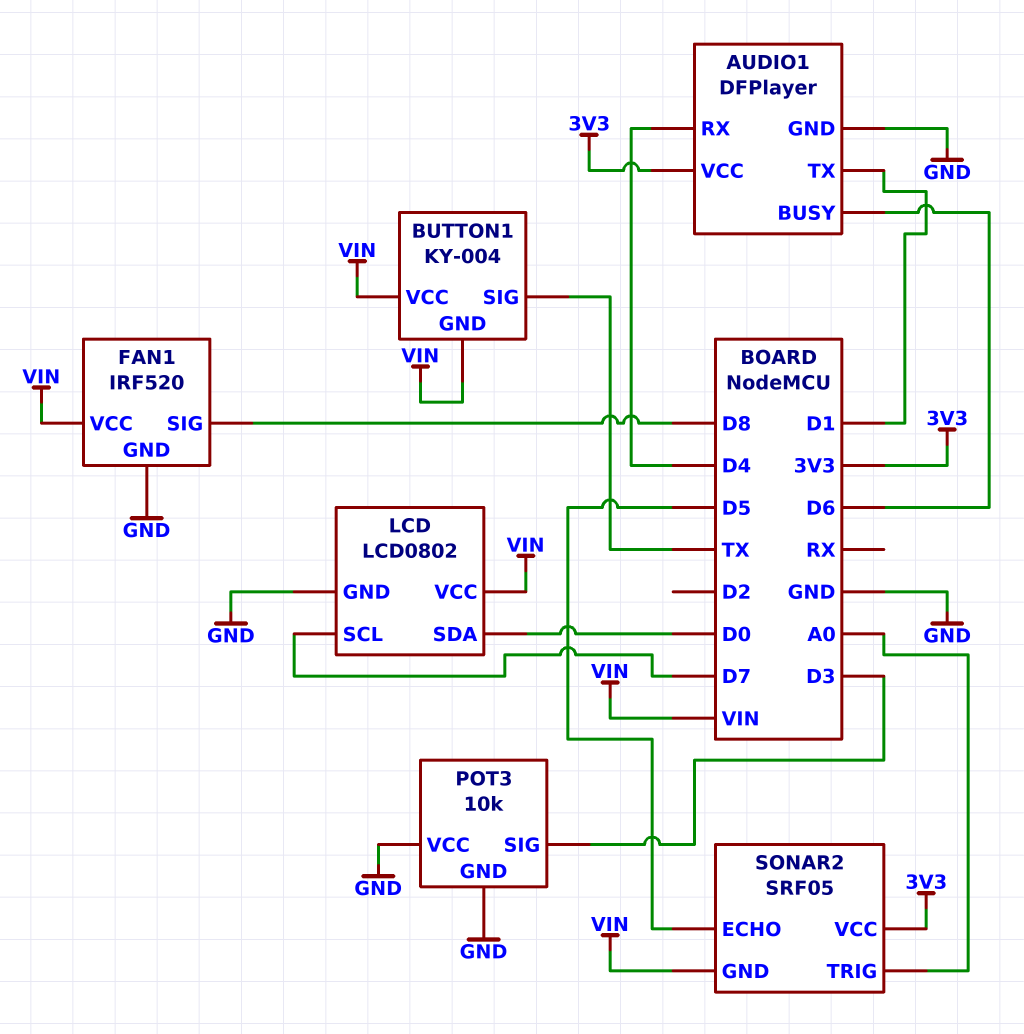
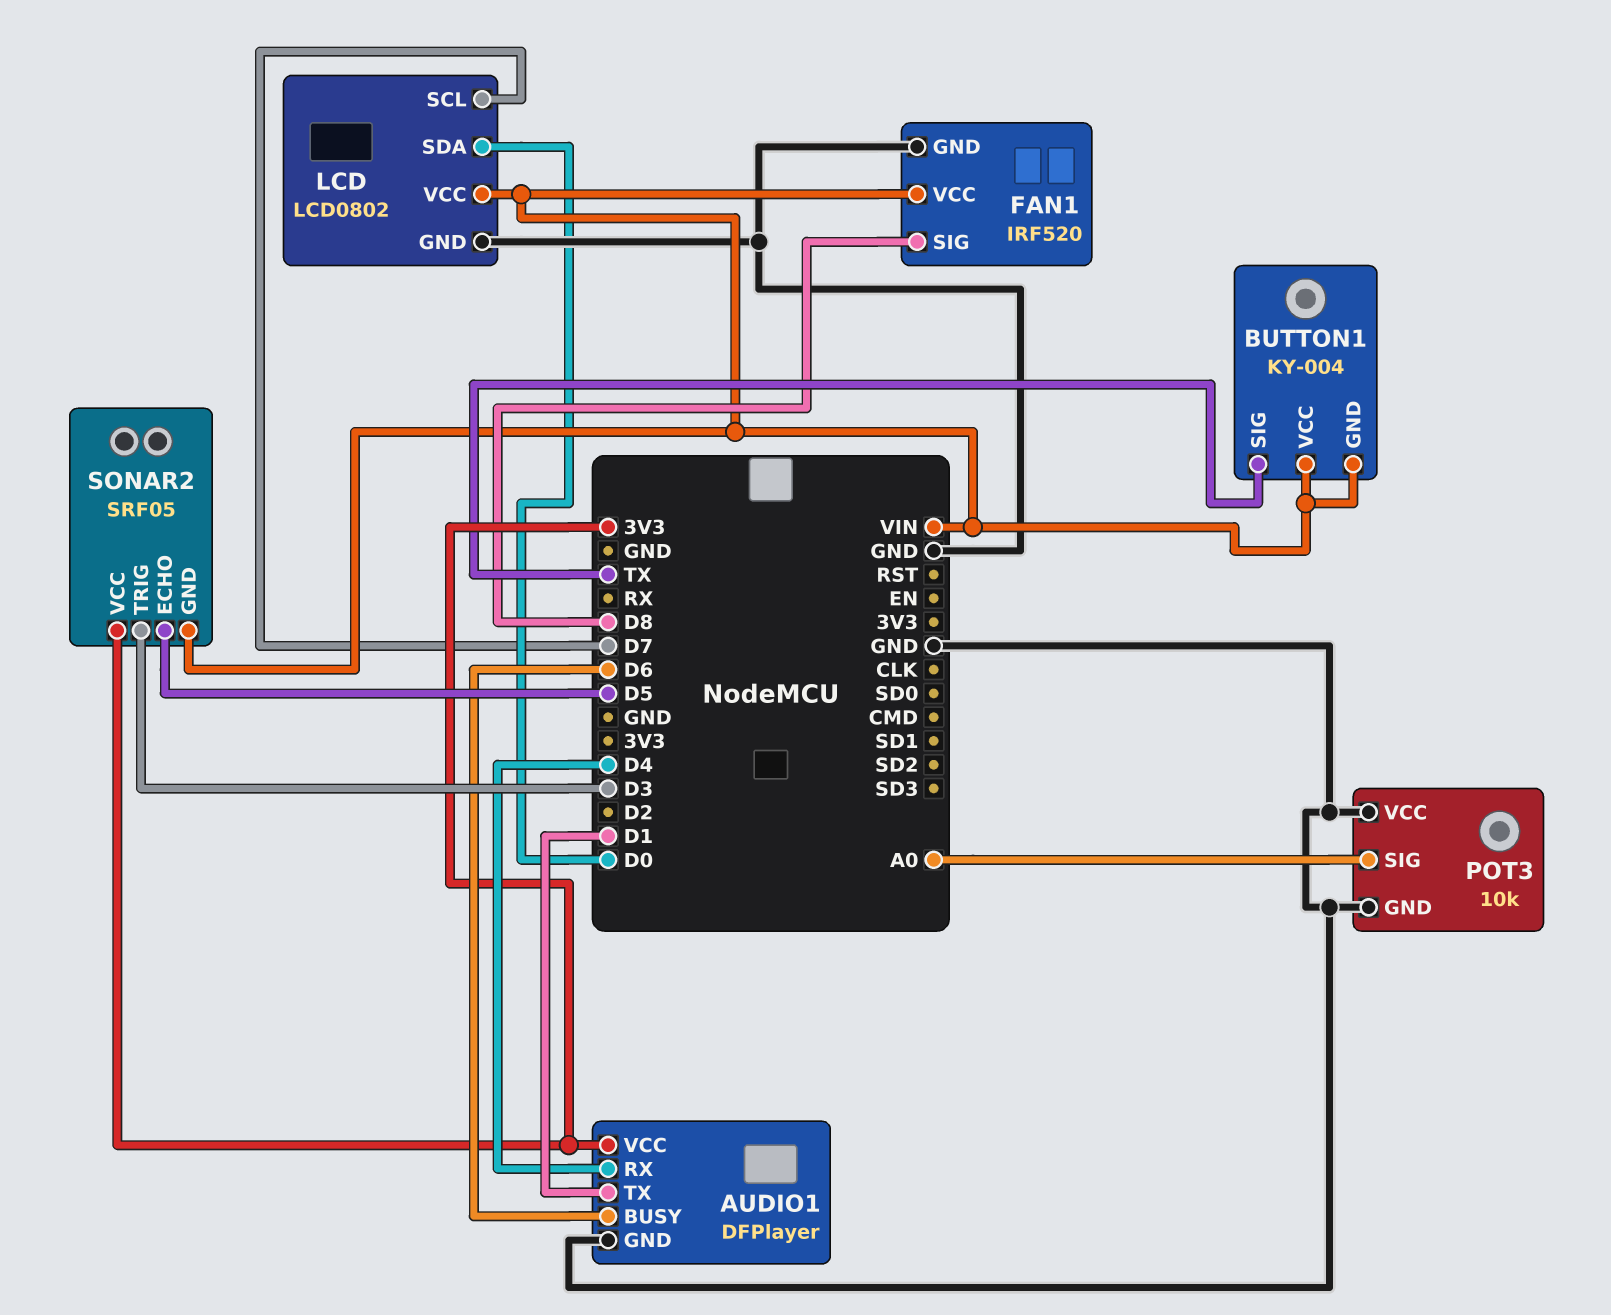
POT3 pin SIG: D3 -> A0
SONAR2 pin TRIG: A0 -> D3

